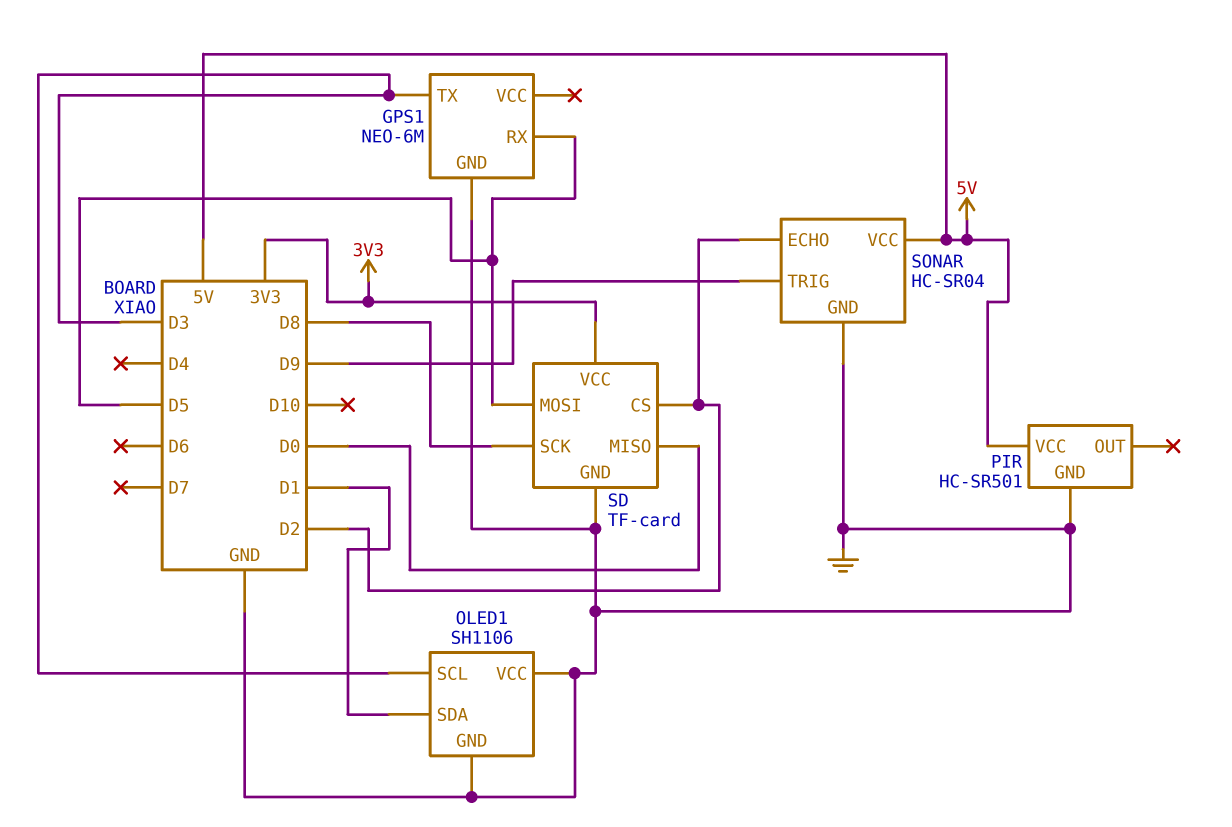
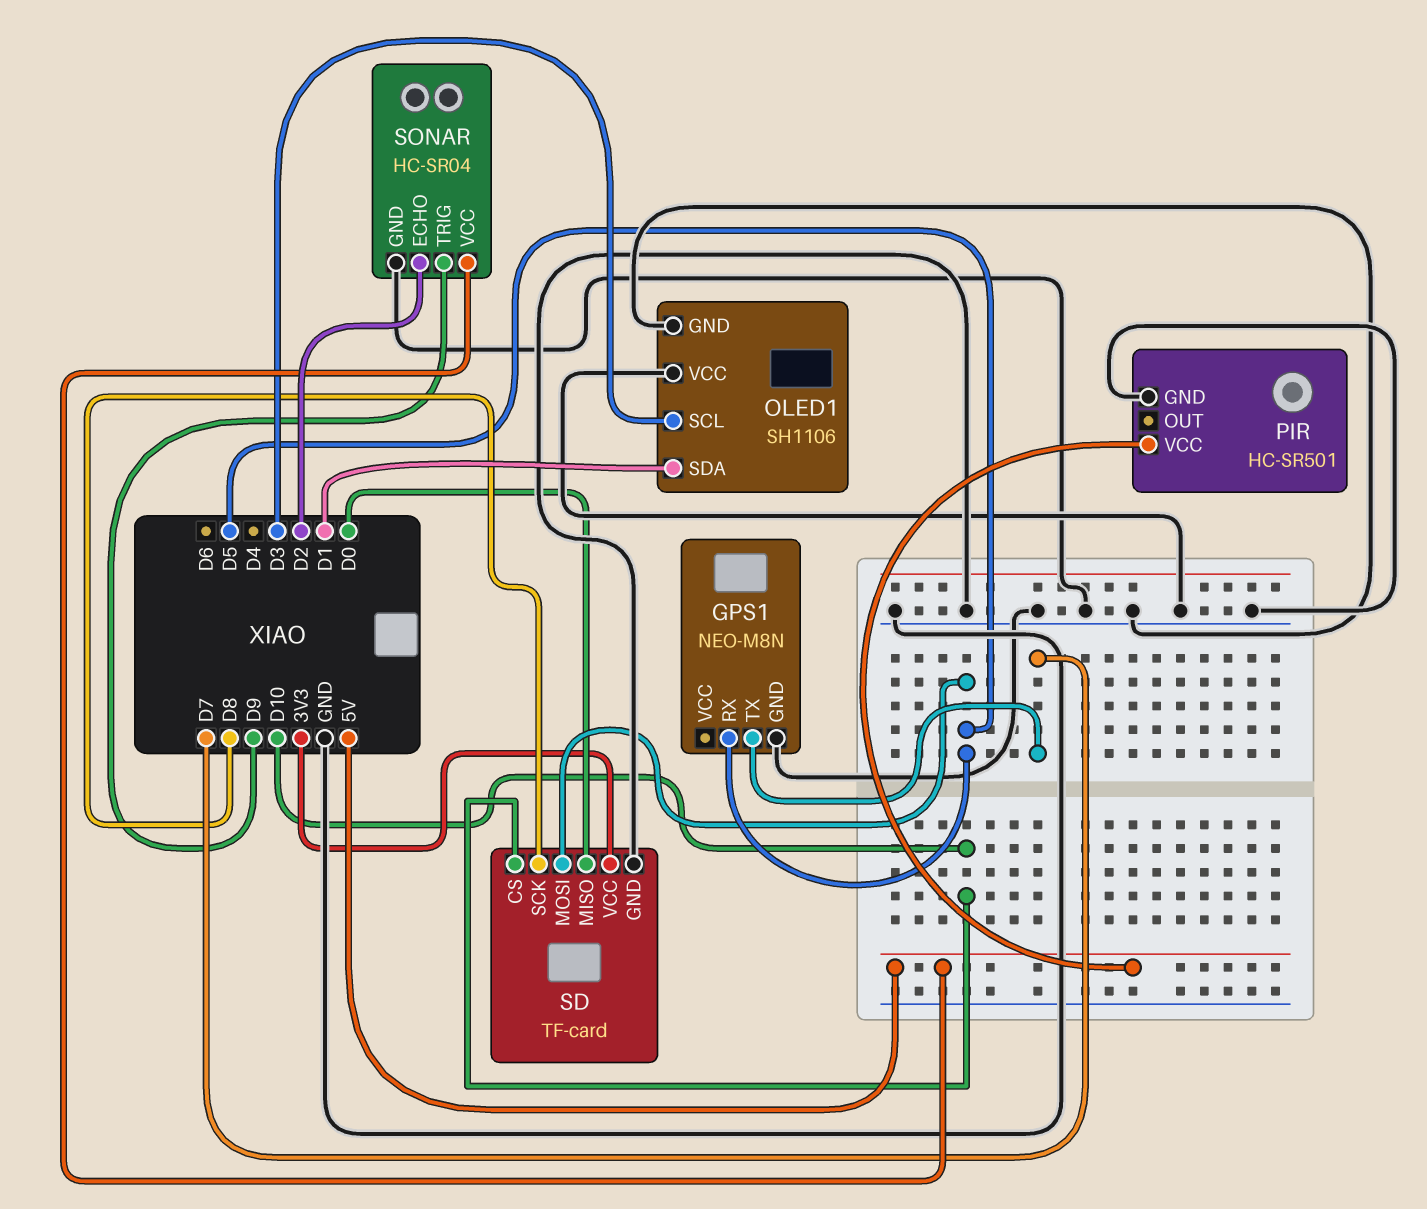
GPS1: NEO-6M -> NEO-M8N
GPS1 pin TX: D3 -> D7
SD pin CS: D2 -> D10

